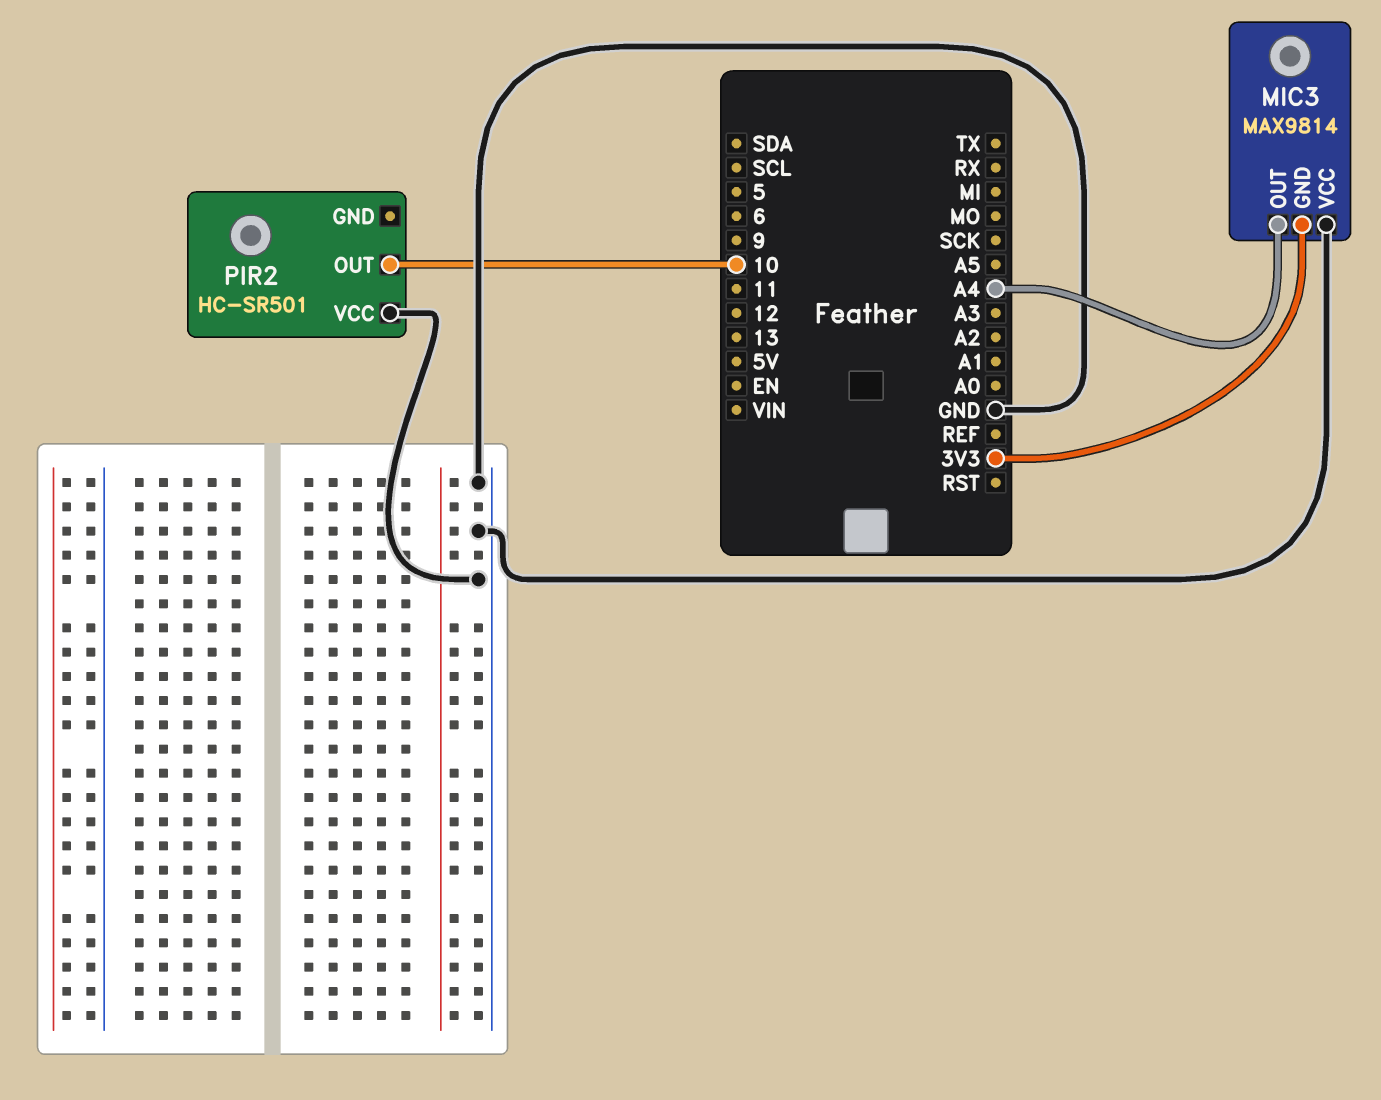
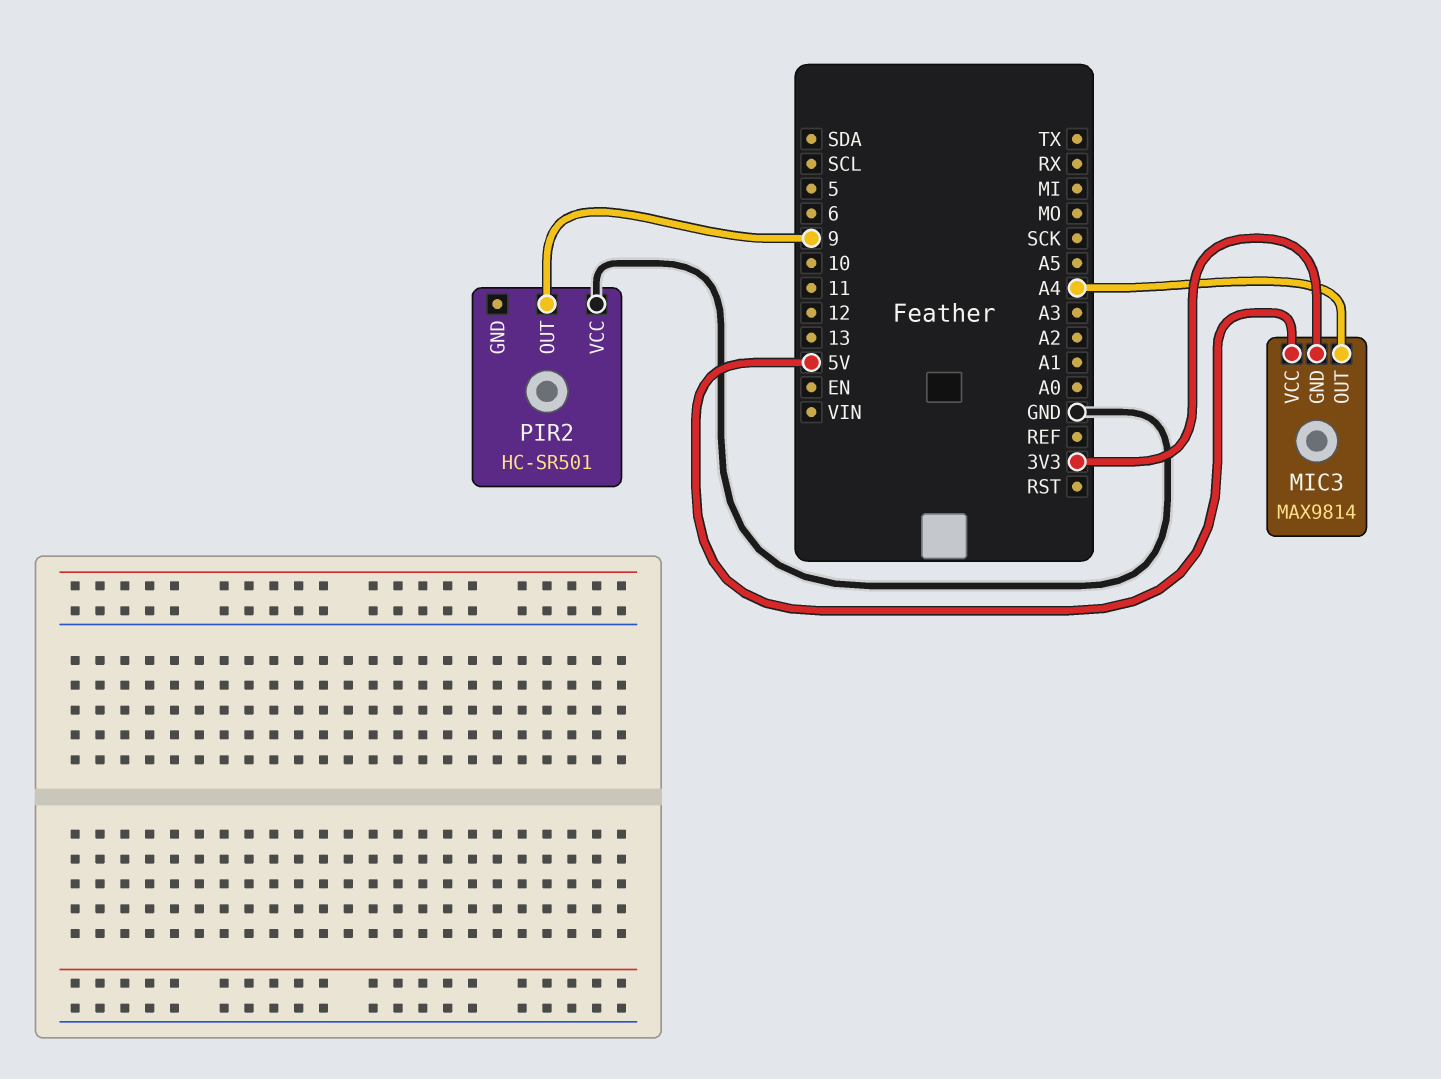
MIC3 pin VCC: GND -> 5V
PIR2 pin OUT: 10 -> 9

